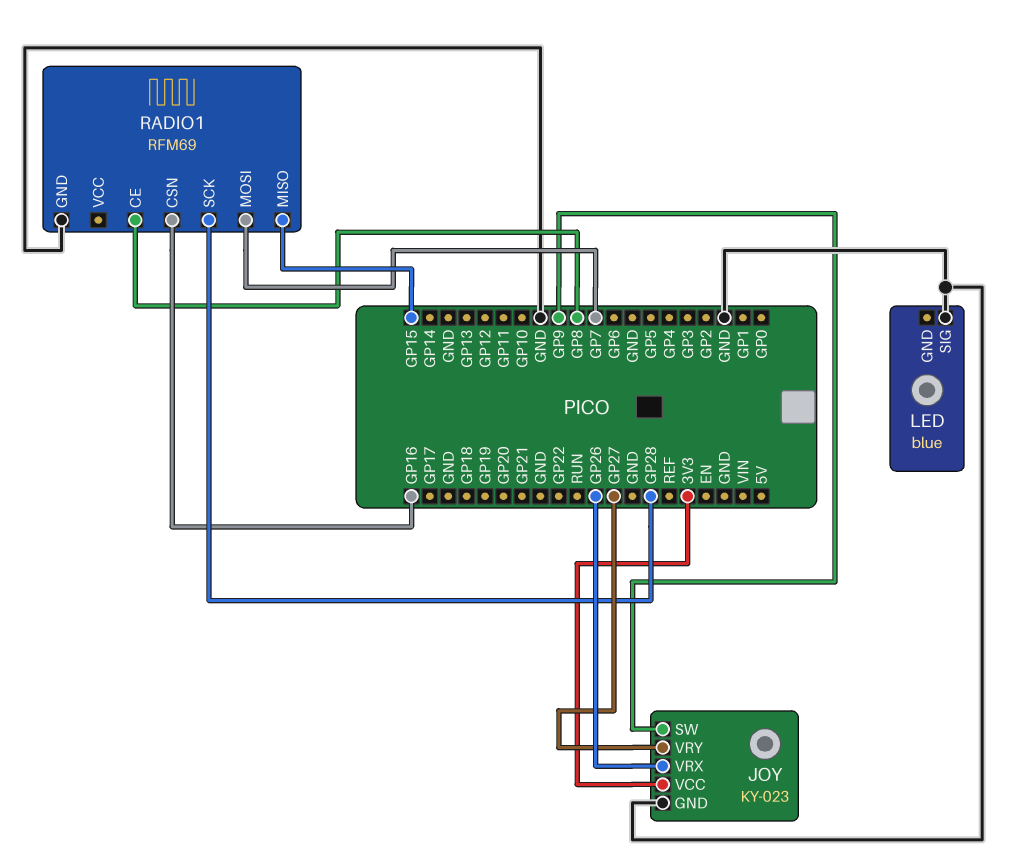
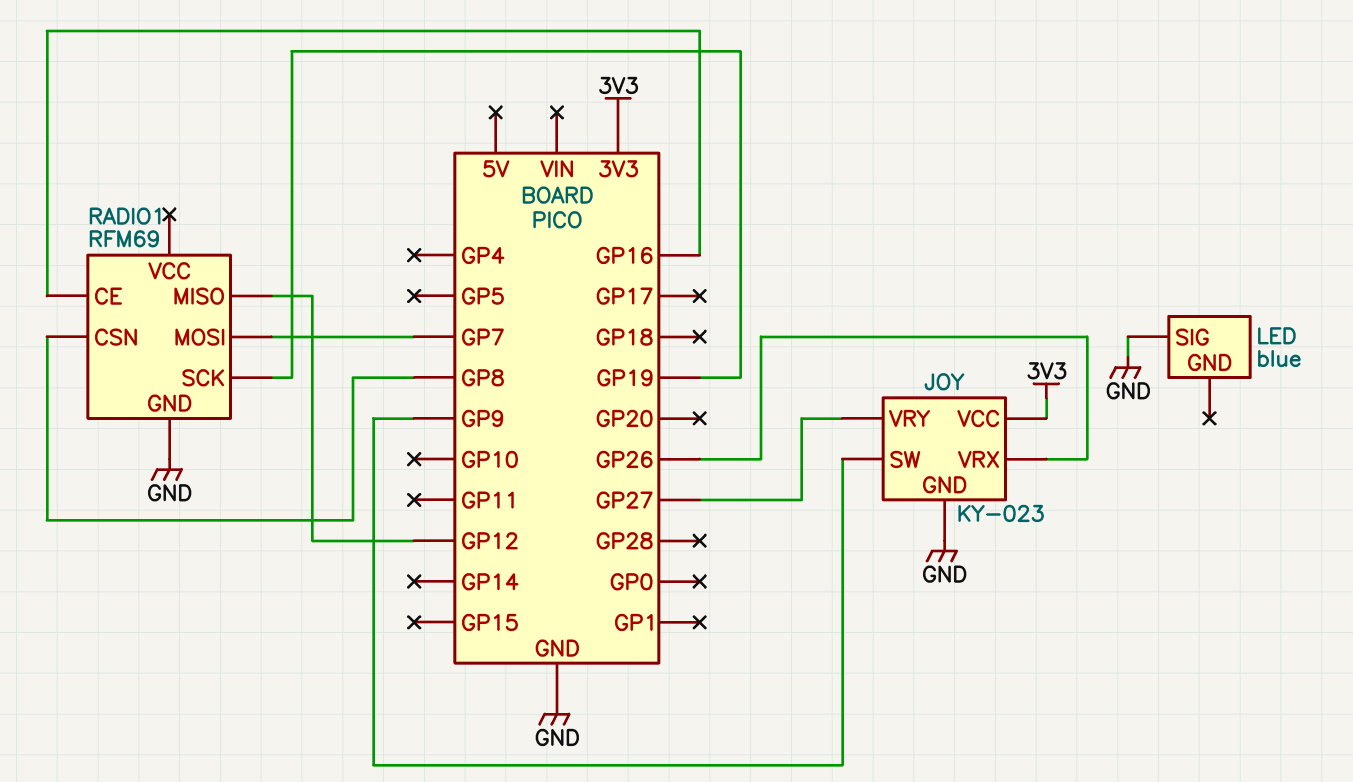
RADIO1 pin CE: GP8 -> GP16
RADIO1 pin CSN: GP16 -> GP8
RADIO1 pin MISO: GP15 -> GP12
RADIO1 pin SCK: GP28 -> GP19

